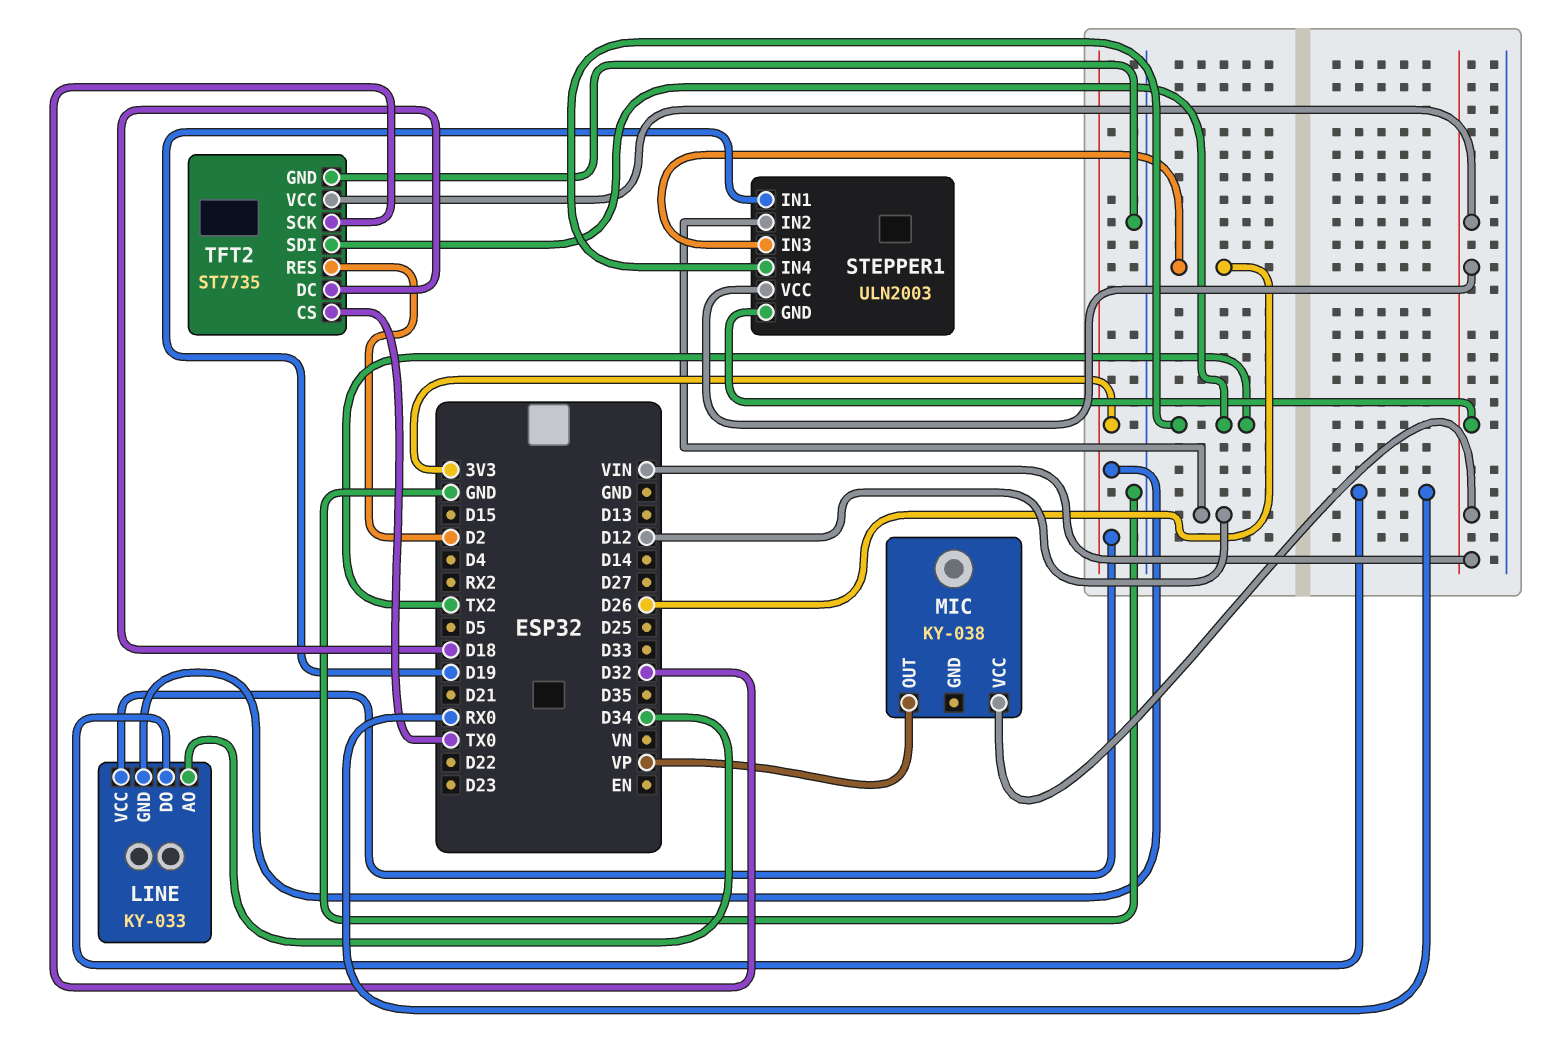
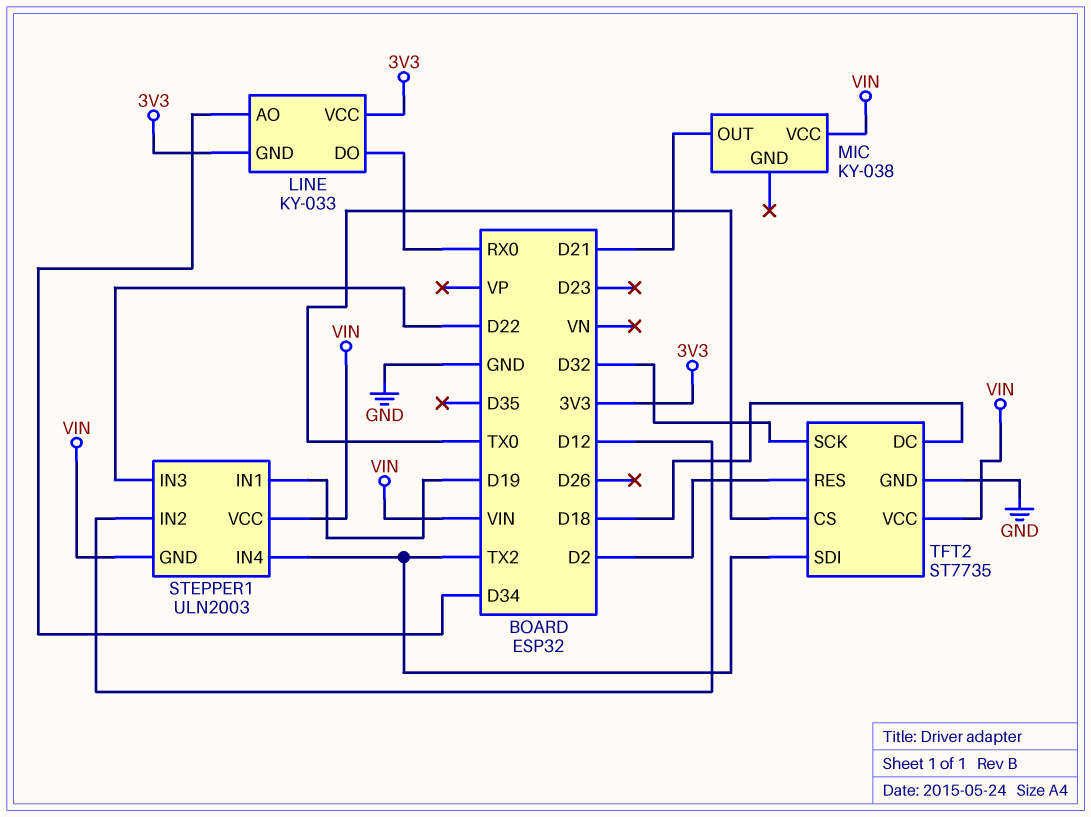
MIC pin OUT: VP -> D21
STEPPER1 pin IN3: D26 -> D22

